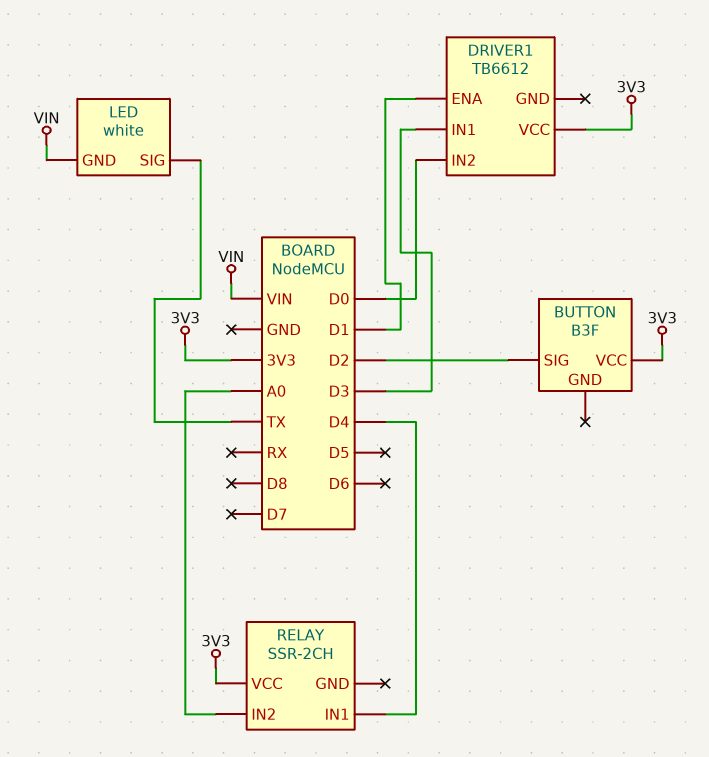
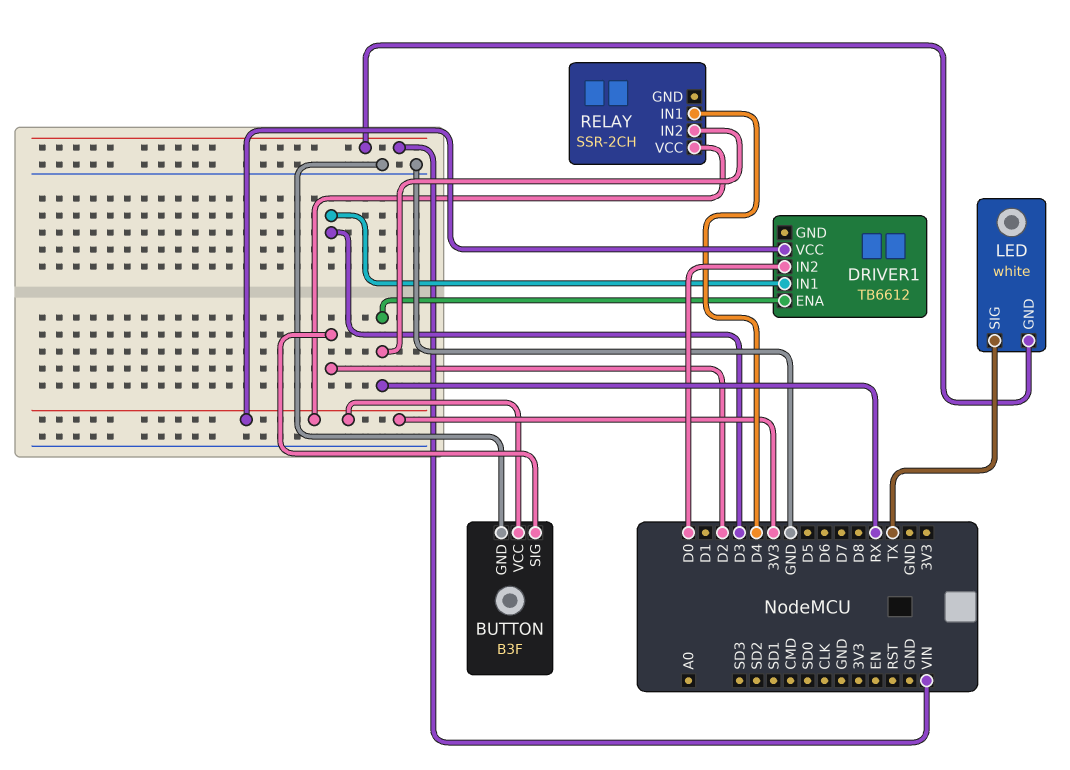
BUTTON pin GND: none -> GND
DRIVER1 pin ENA: D1 -> RX
RELAY pin IN2: A0 -> RX

